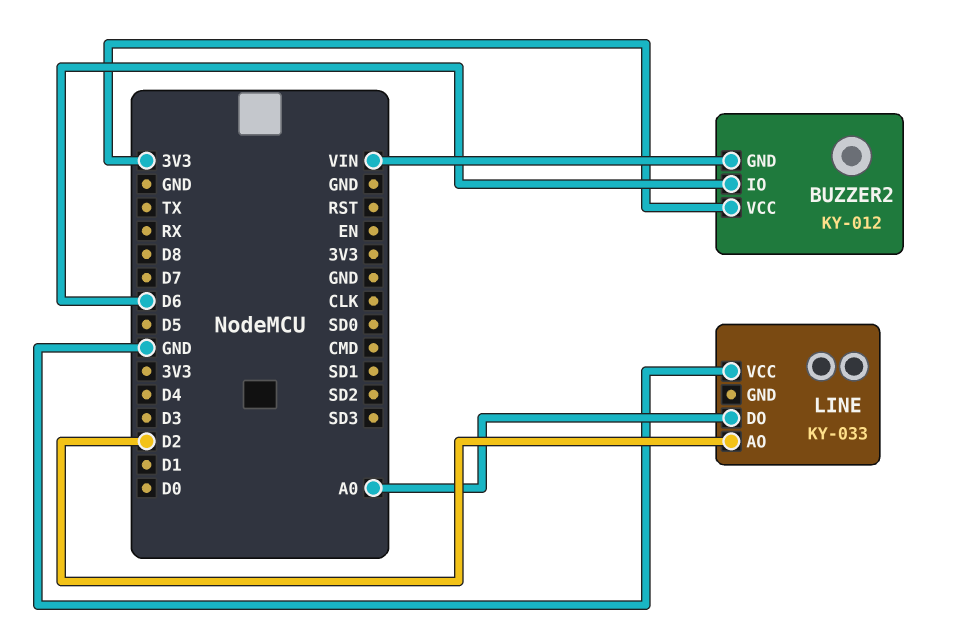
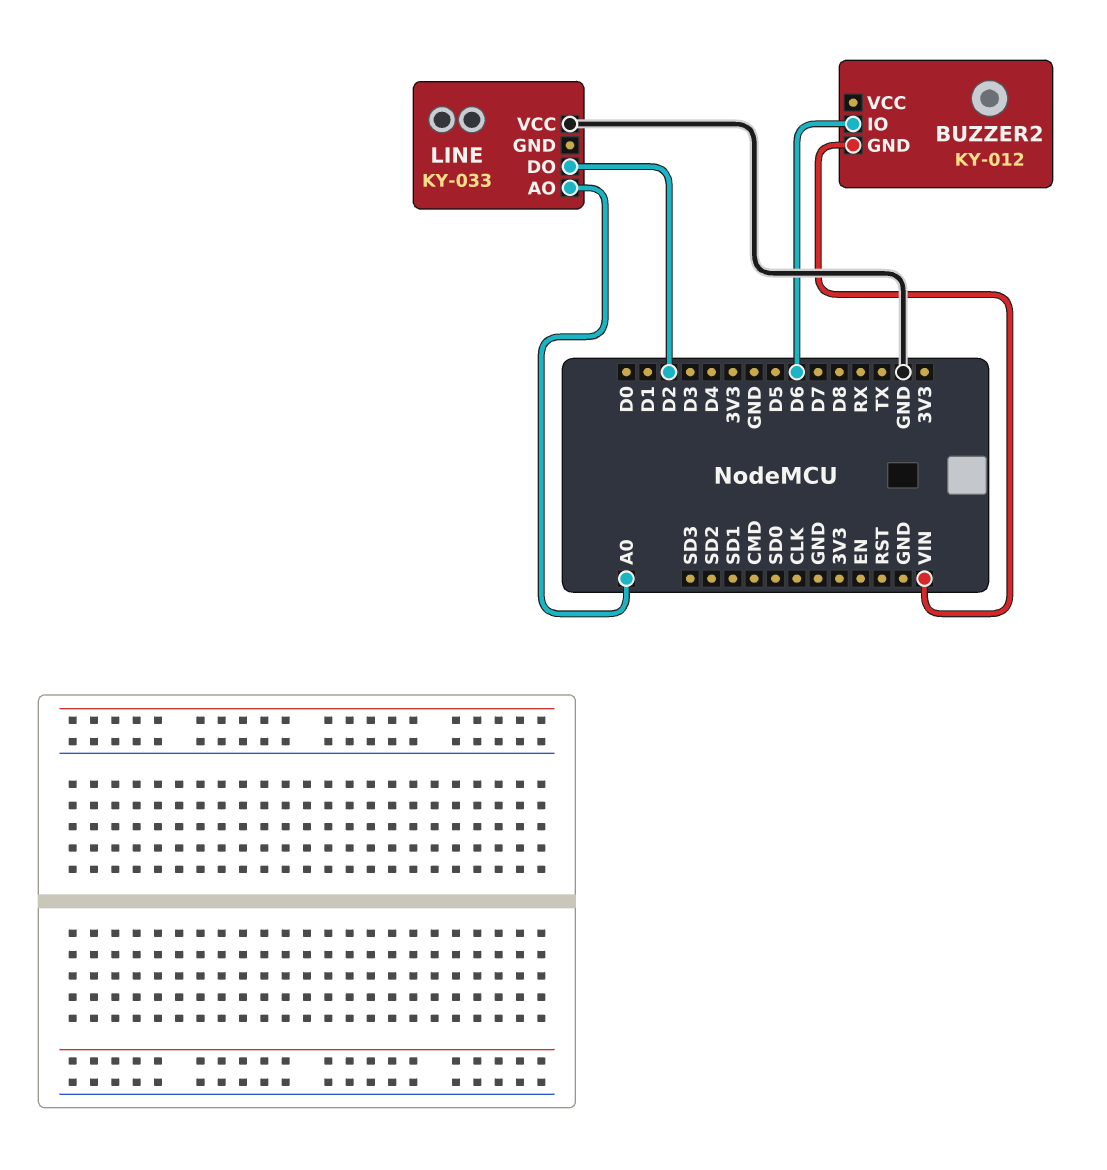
BUZZER2 pin VCC: 3V3 -> none
LINE pin AO: D2 -> A0
LINE pin DO: A0 -> D2

